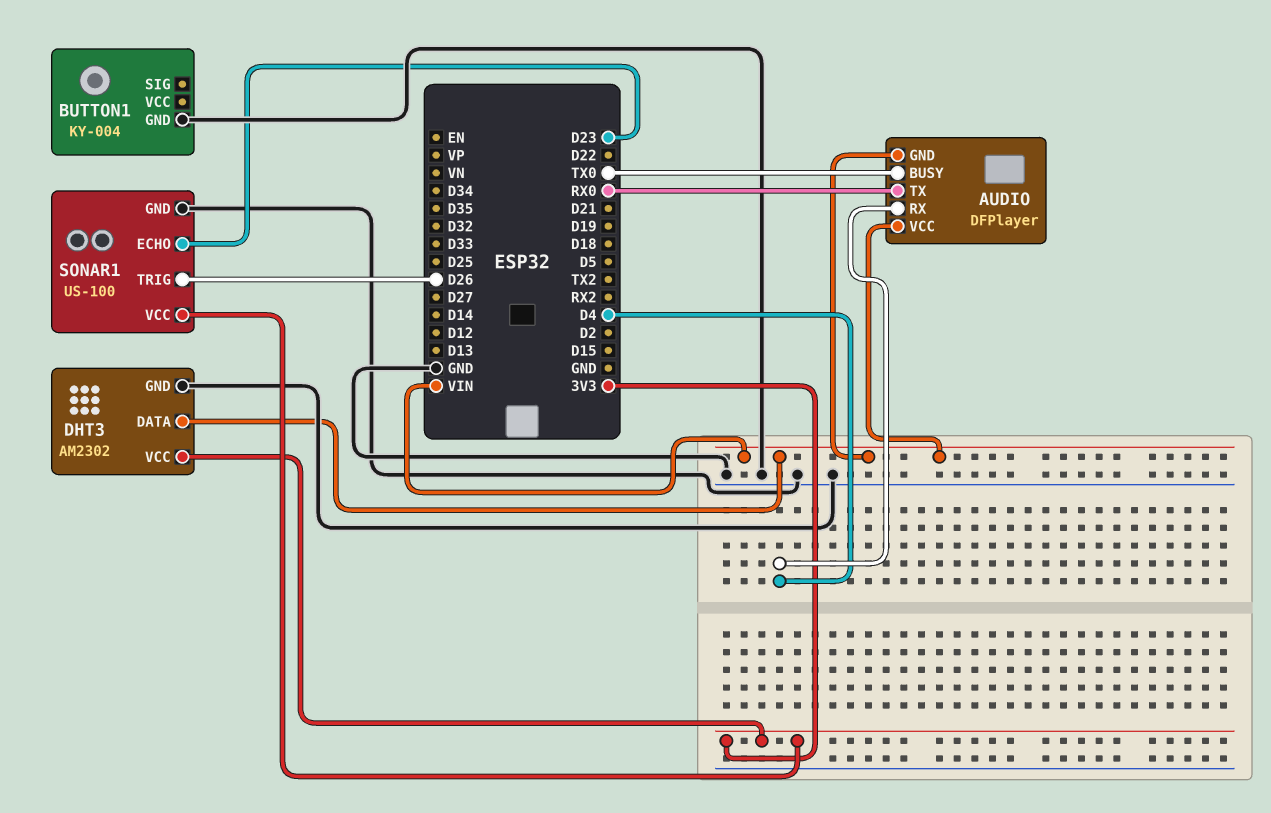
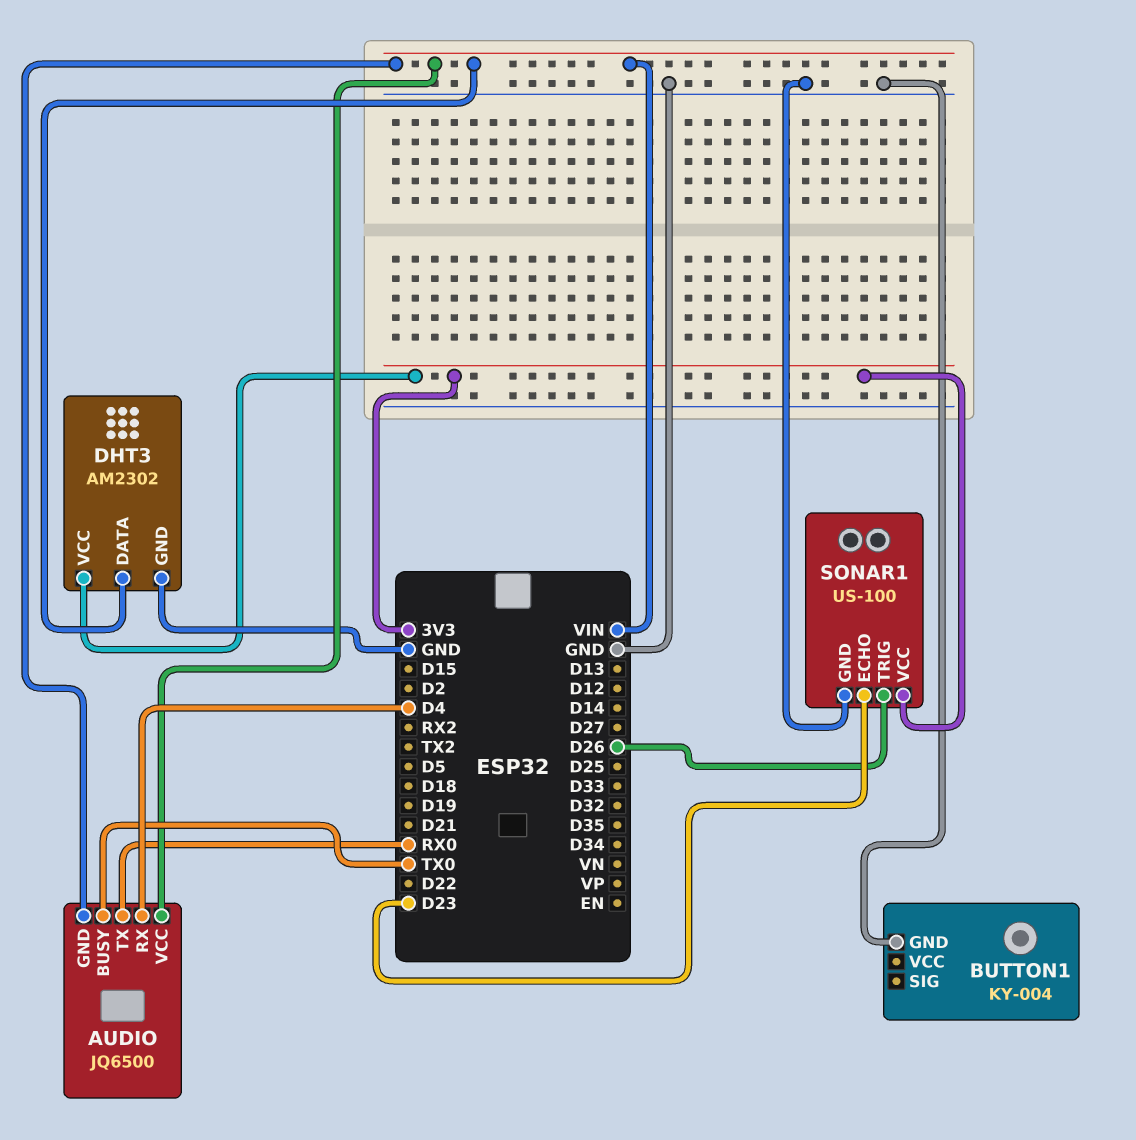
AUDIO: DFPlayer -> JQ6500

